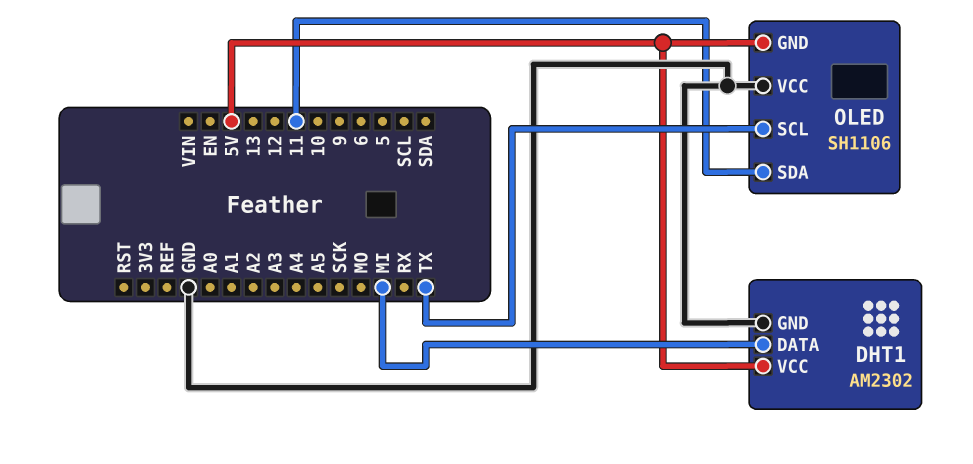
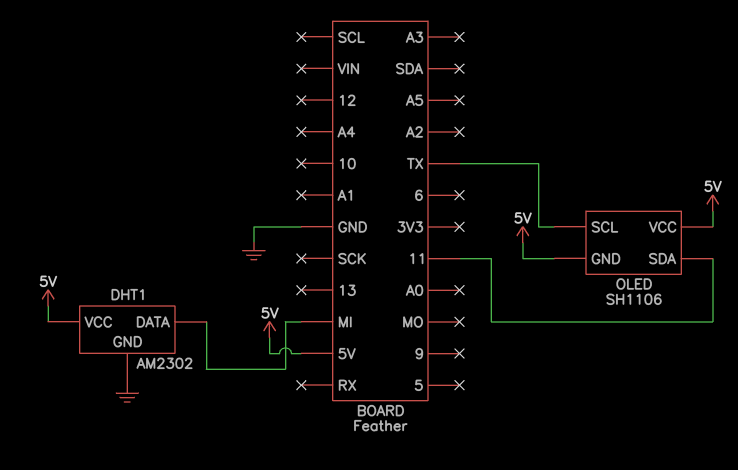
OLED pin VCC: GND -> 5V

